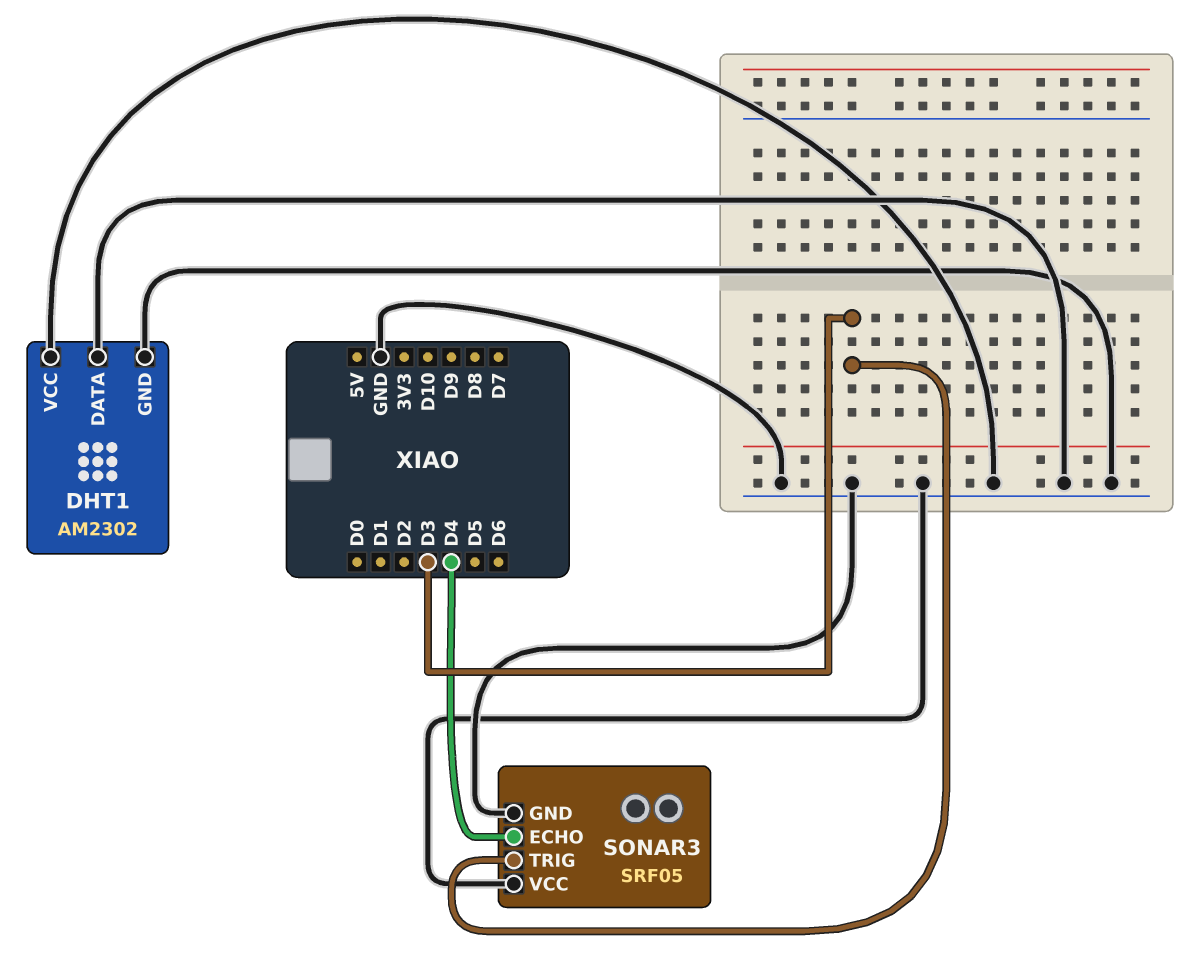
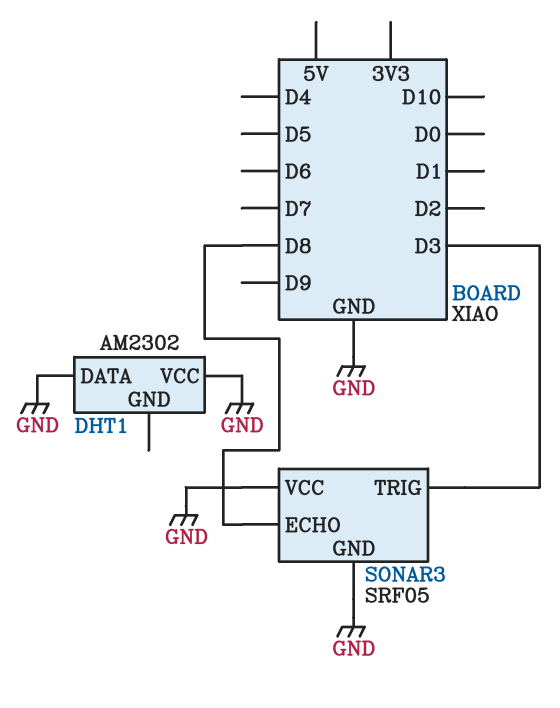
DHT1 pin GND: GND -> none
SONAR3 pin ECHO: D4 -> D8

